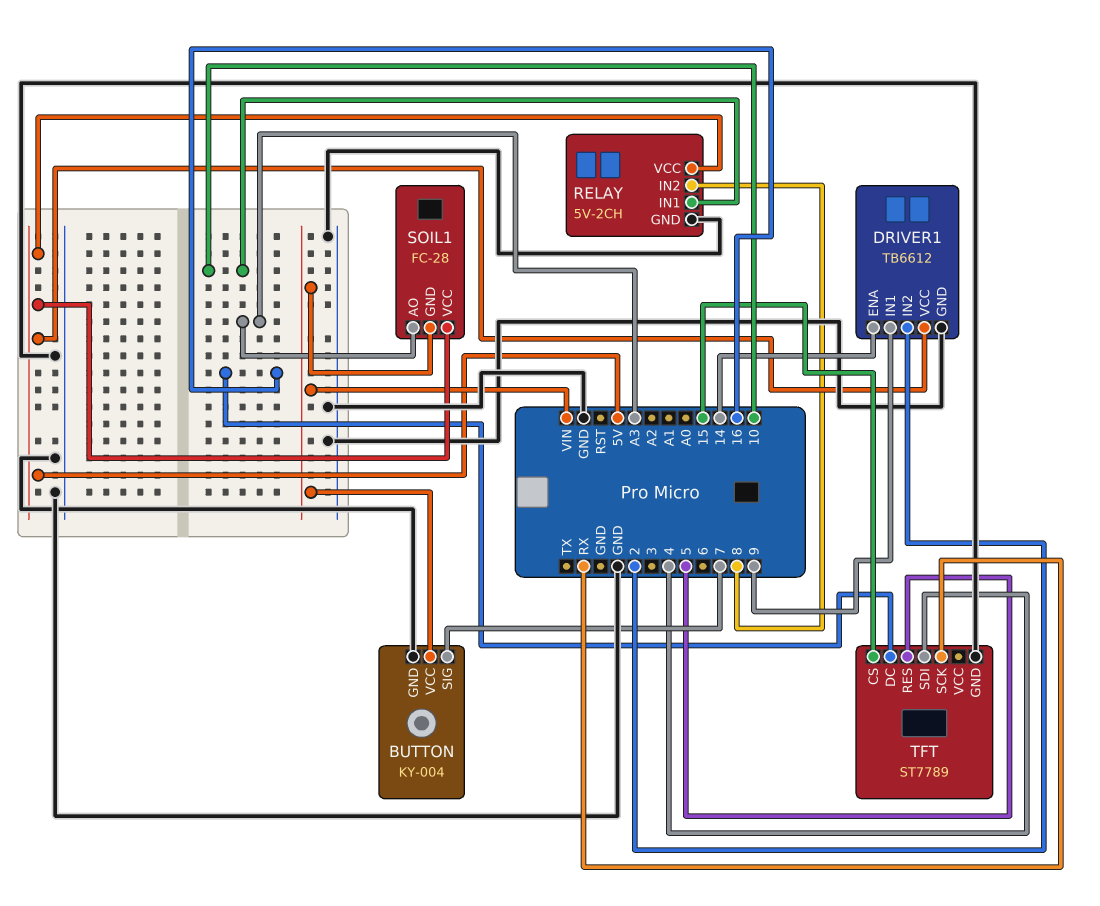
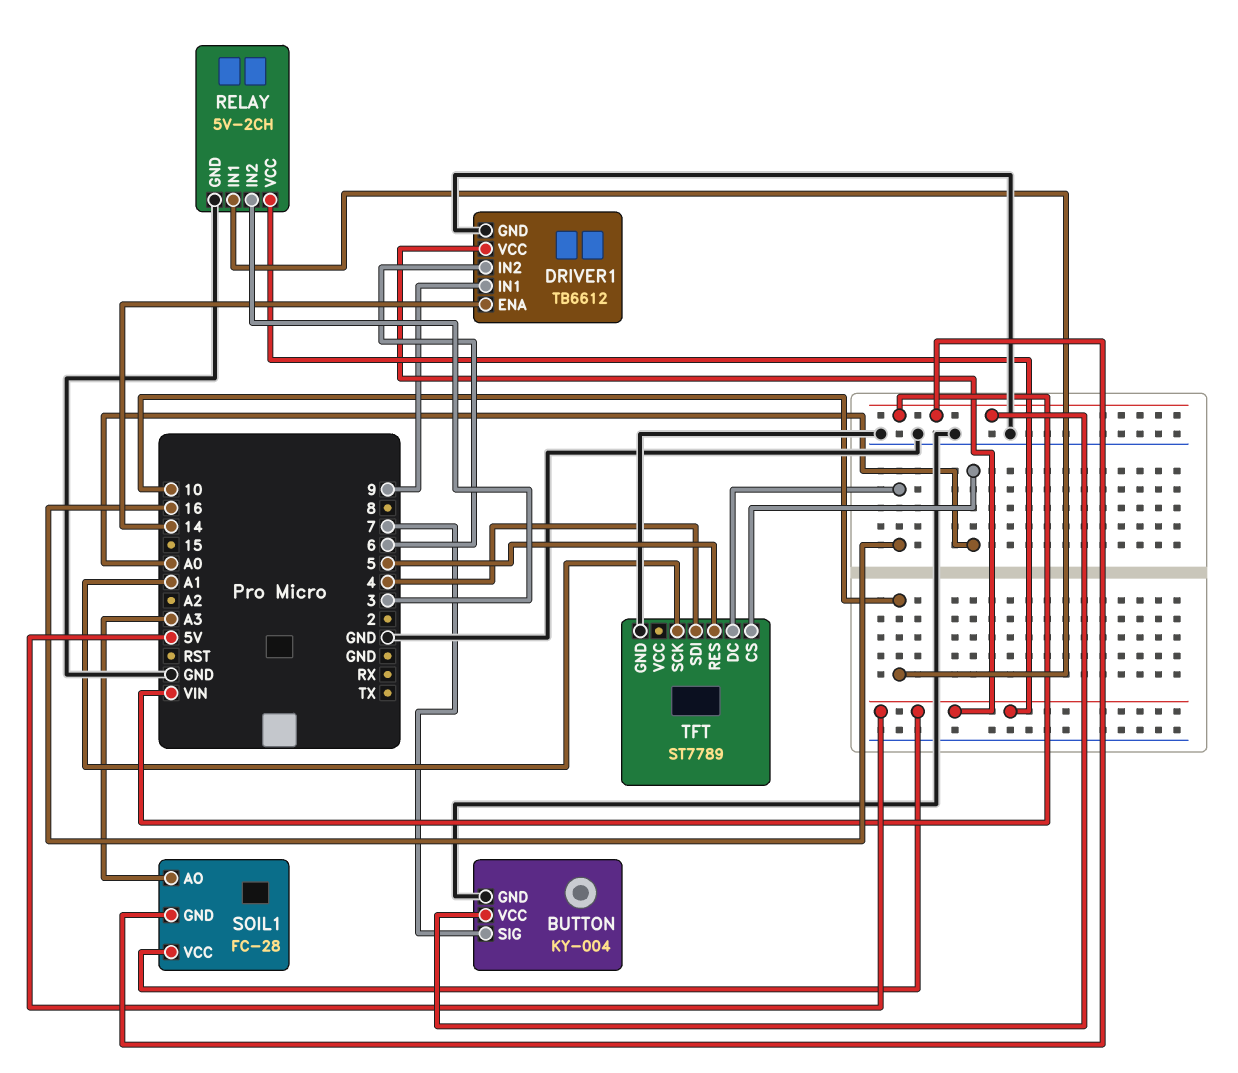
DRIVER1 pin IN2: 2 -> 6
RELAY pin IN2: 8 -> 3
TFT pin CS: 15 -> A0
TFT pin SCK: RX -> A1

